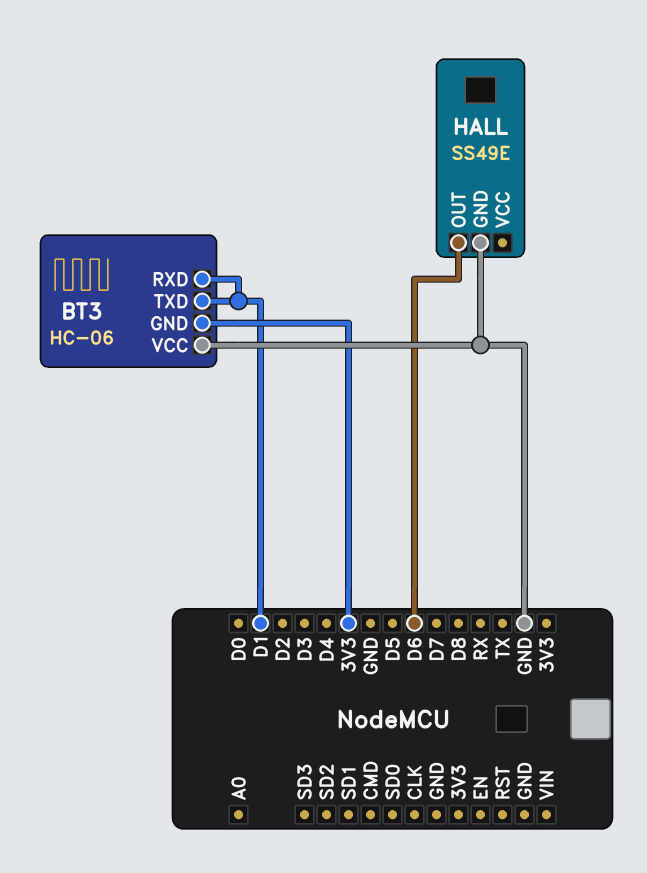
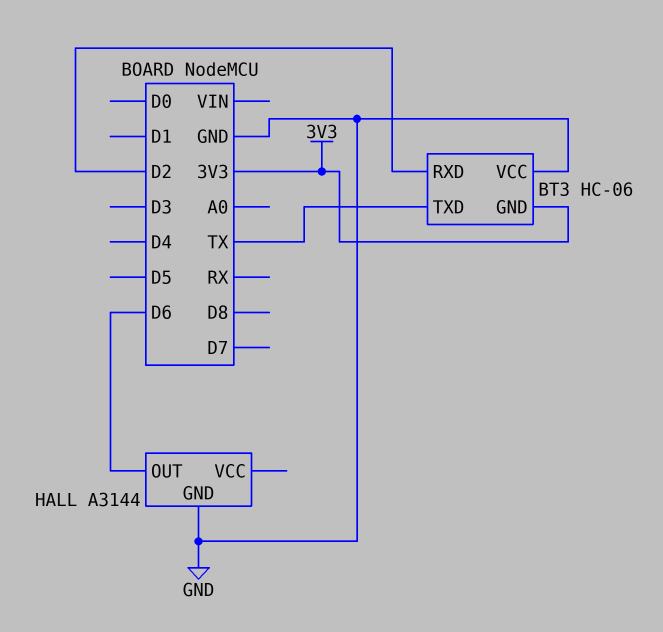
BT3 pin RXD: D1 -> D2
BT3 pin TXD: D1 -> TX
HALL: SS49E -> A3144

